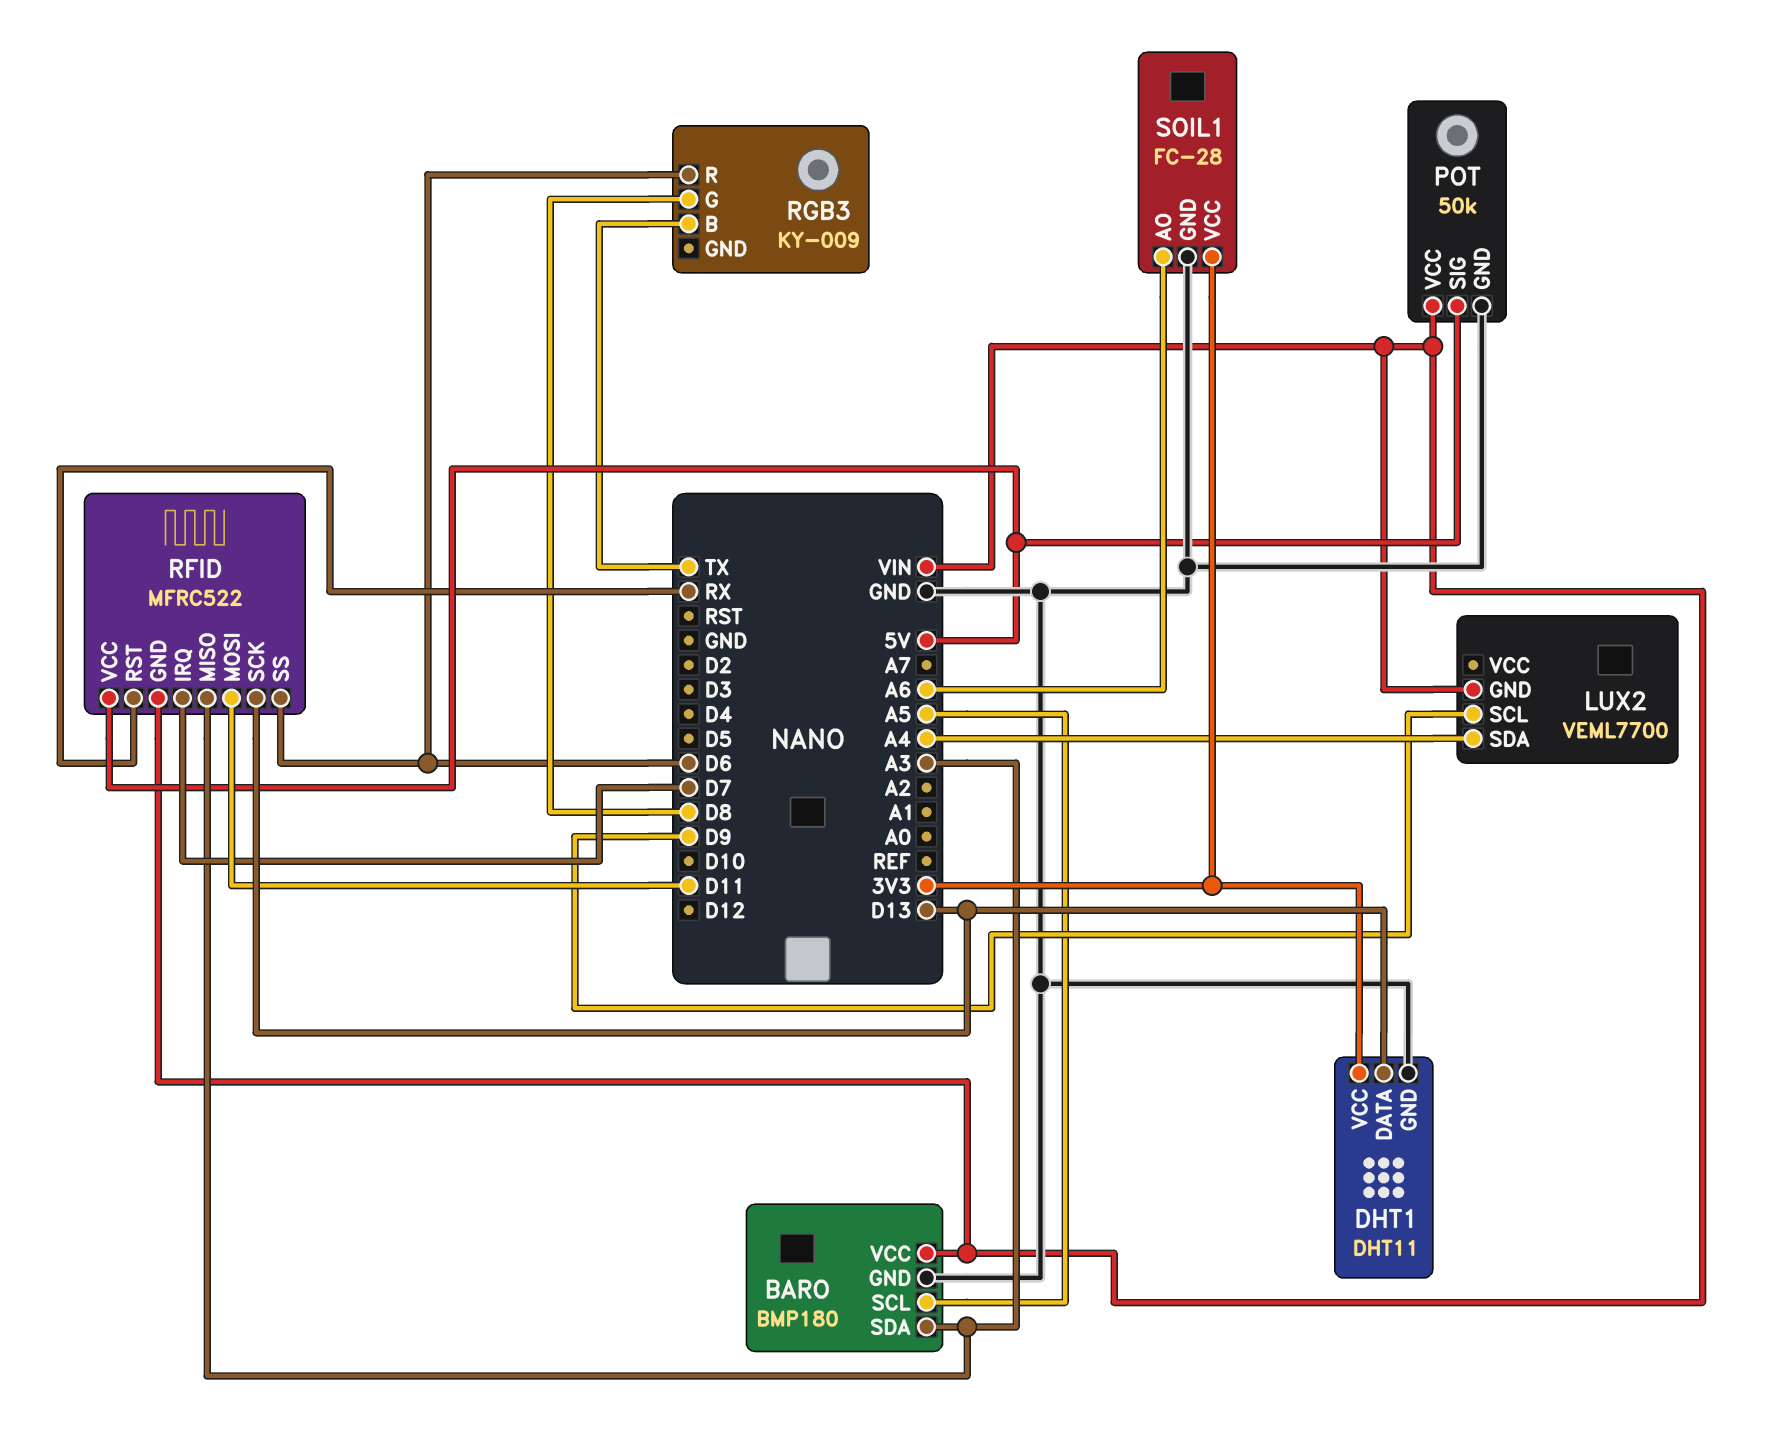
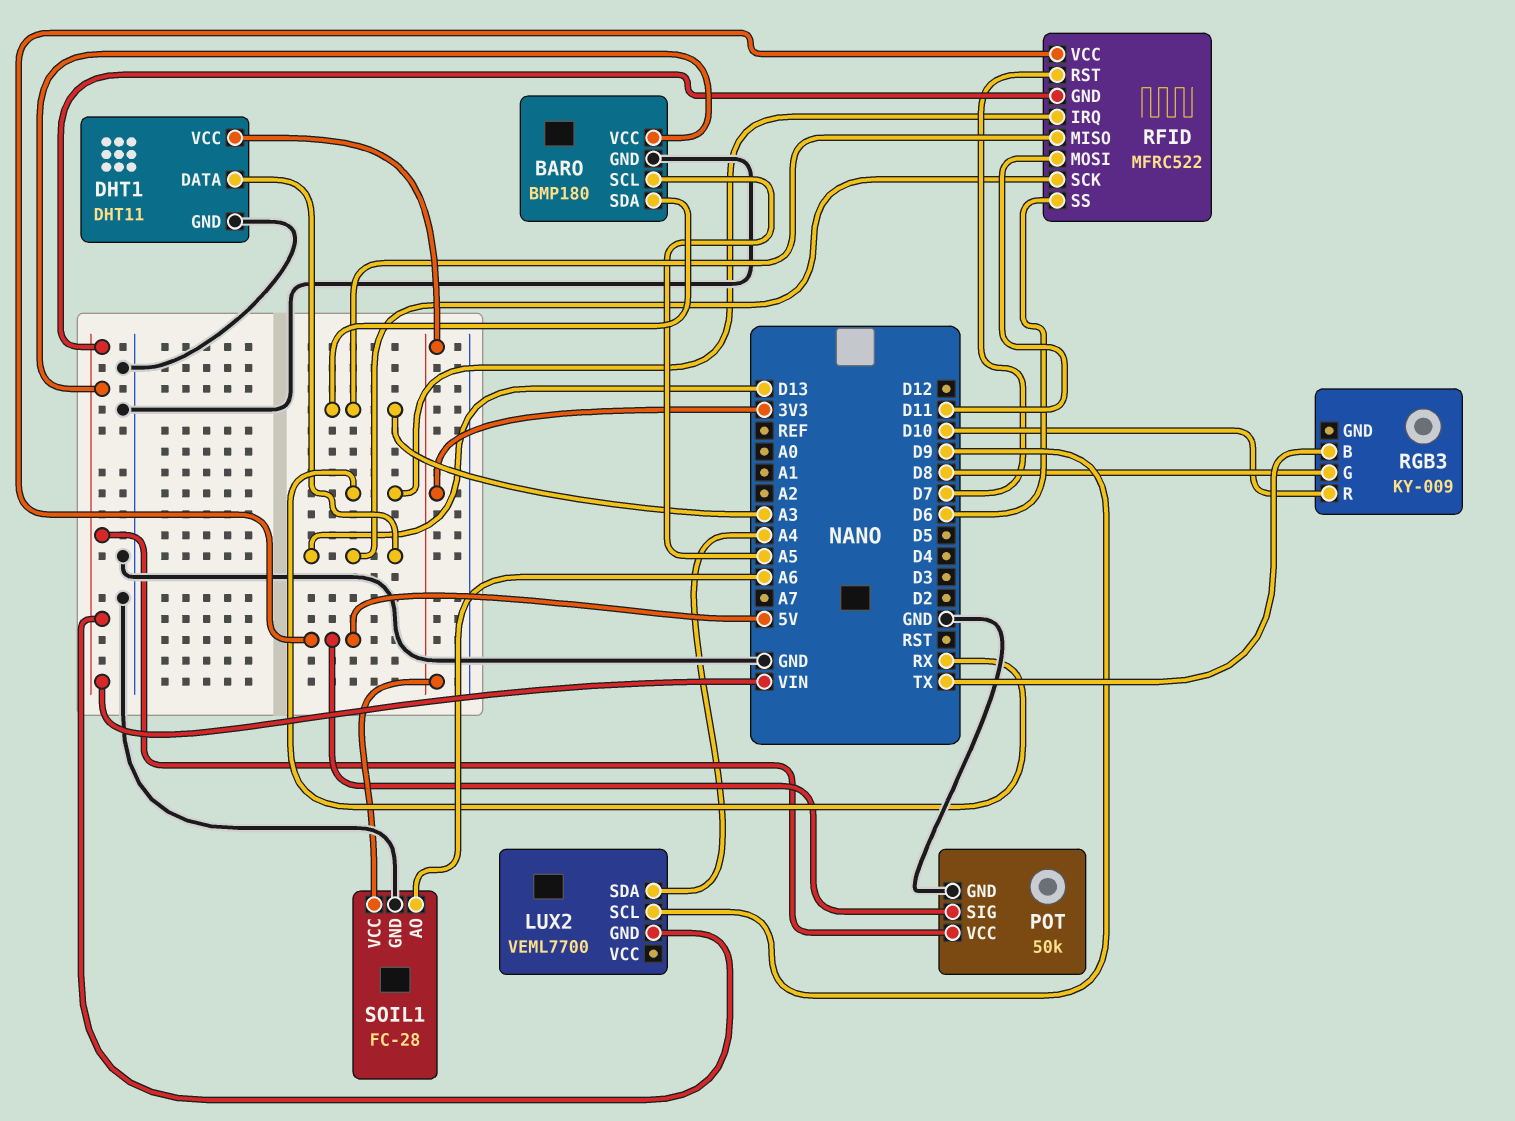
RFID pin IRQ: D7 -> RX
RFID pin RST: RX -> D7
RGB3 pin R: D6 -> D10

